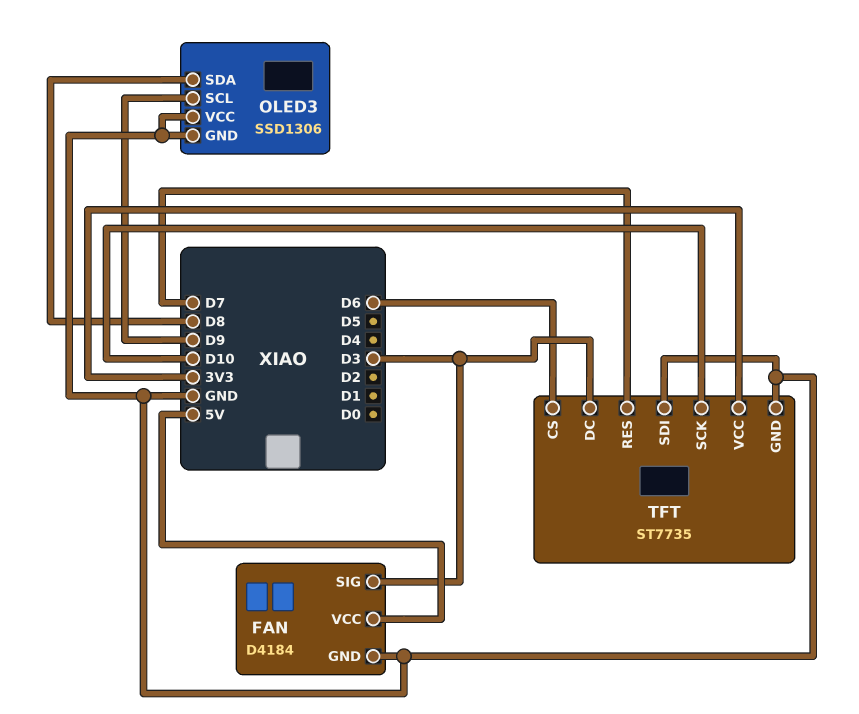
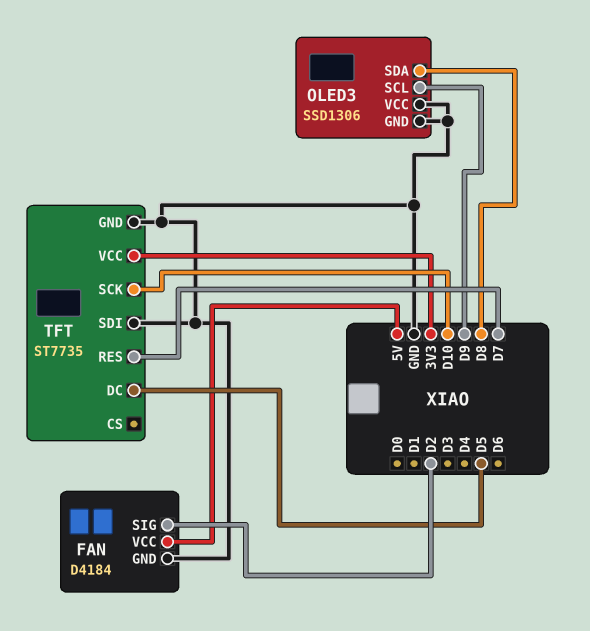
FAN pin SIG: D3 -> D2
TFT pin CS: D6 -> none
TFT pin DC: D3 -> D5

